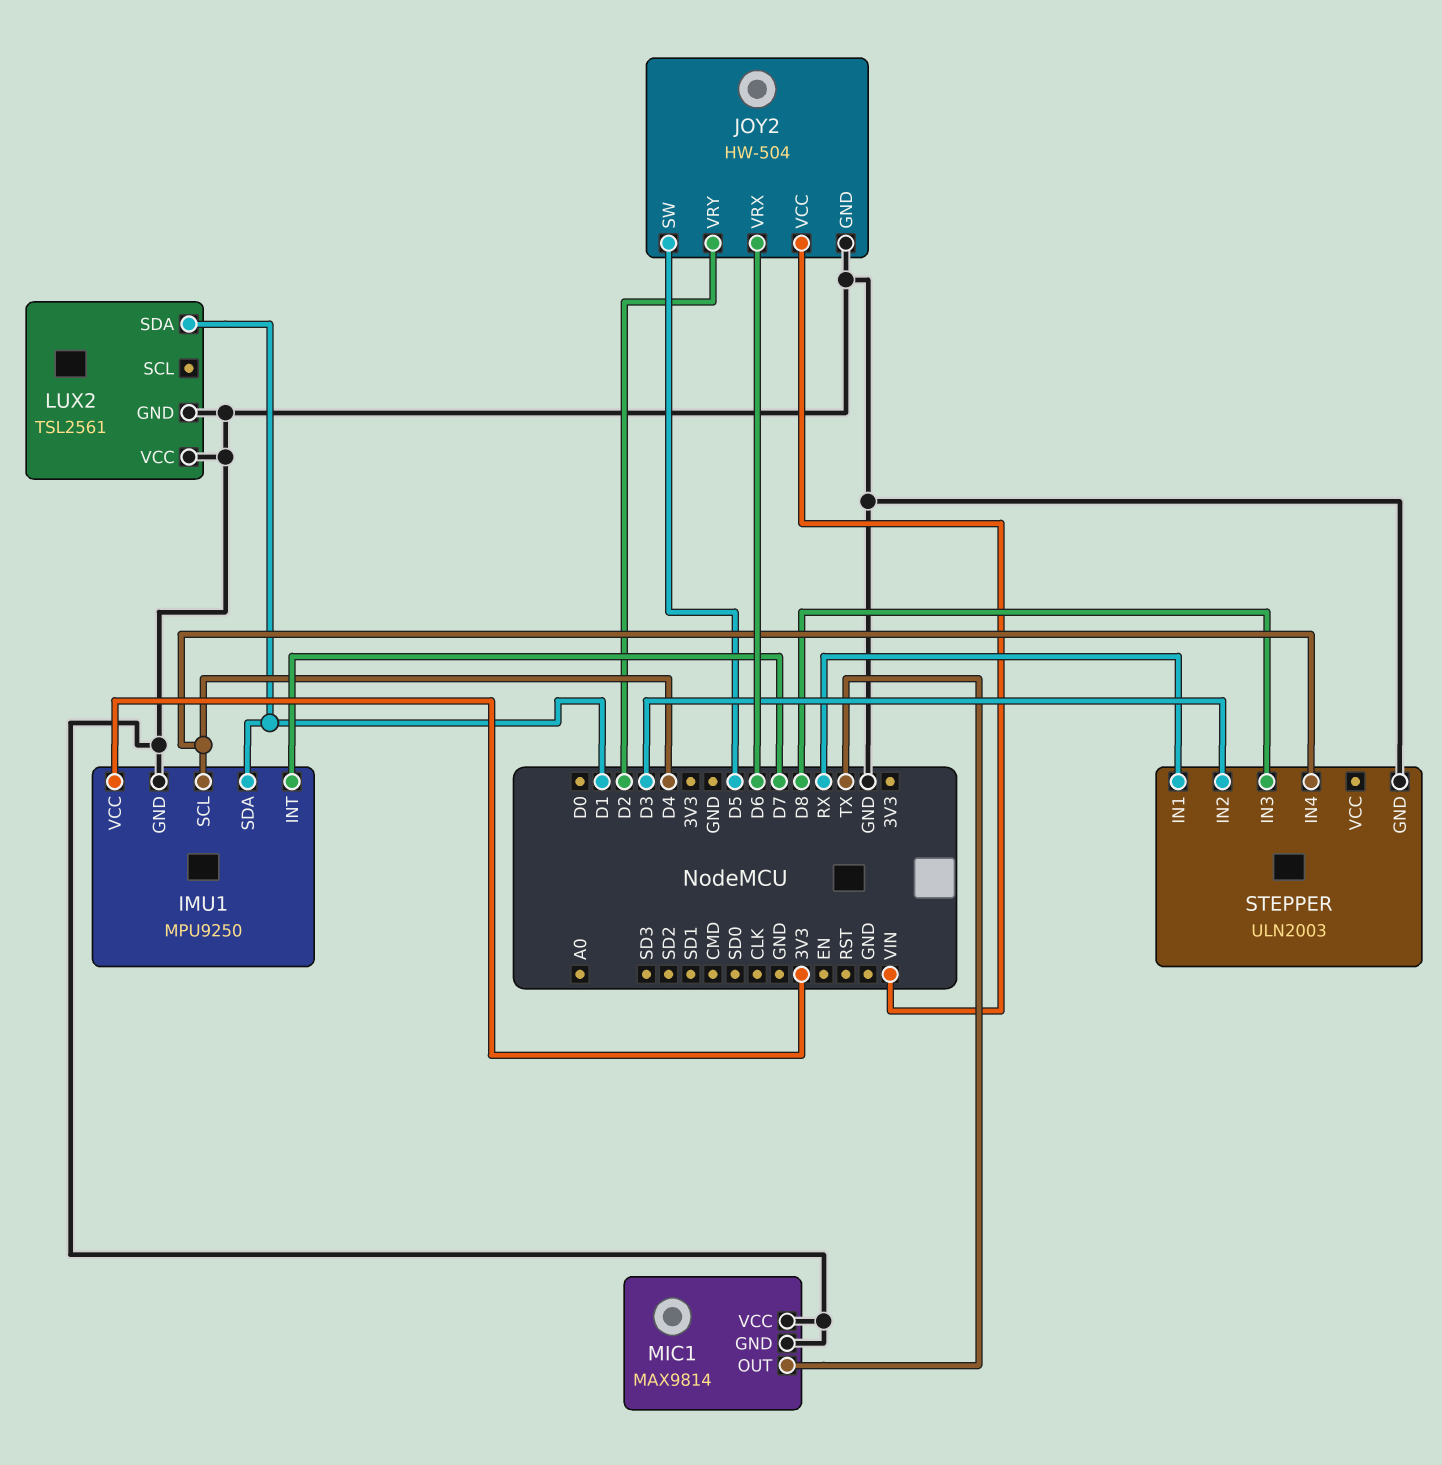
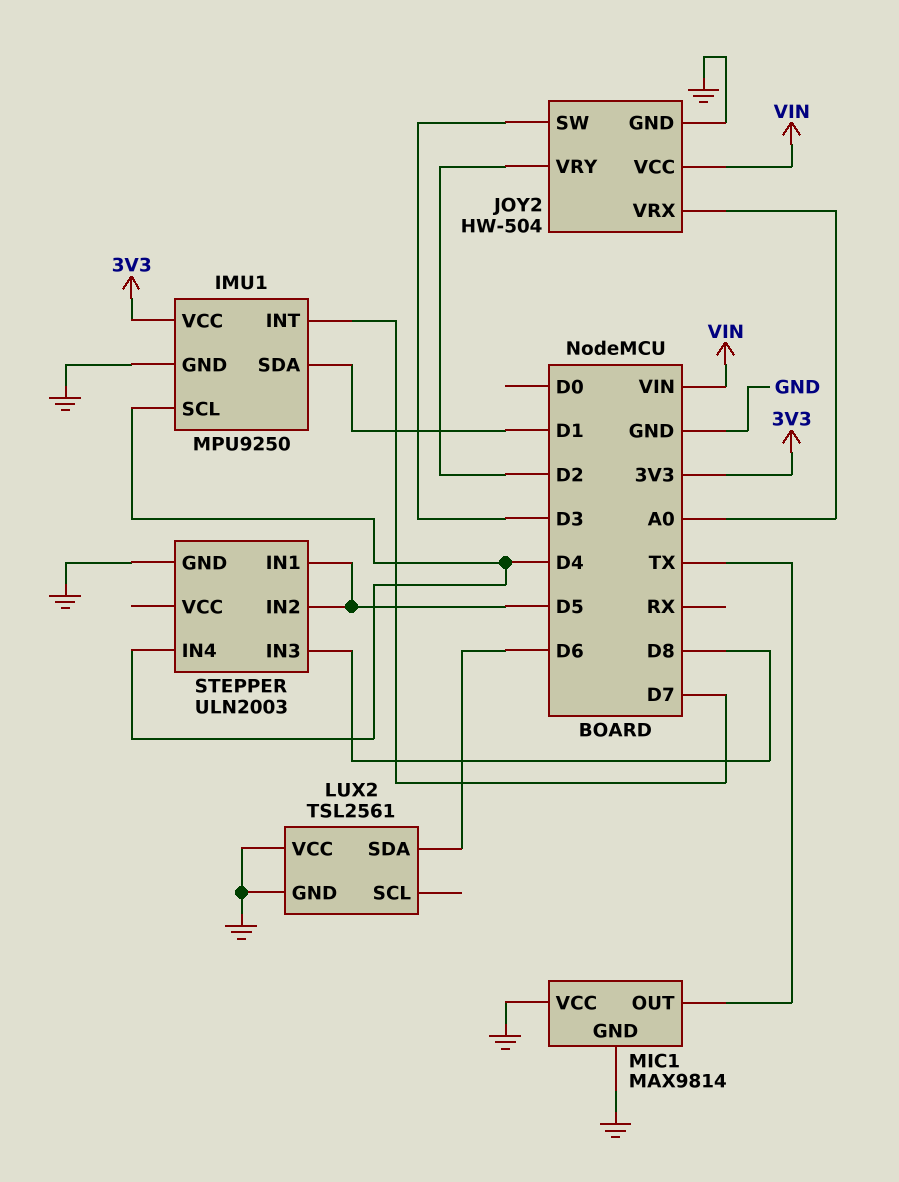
JOY2 pin SW: D5 -> D3
JOY2 pin VRX: D6 -> A0
LUX2 pin SDA: D1 -> D6
STEPPER pin IN1: RX -> D5
STEPPER pin IN2: D3 -> D5

